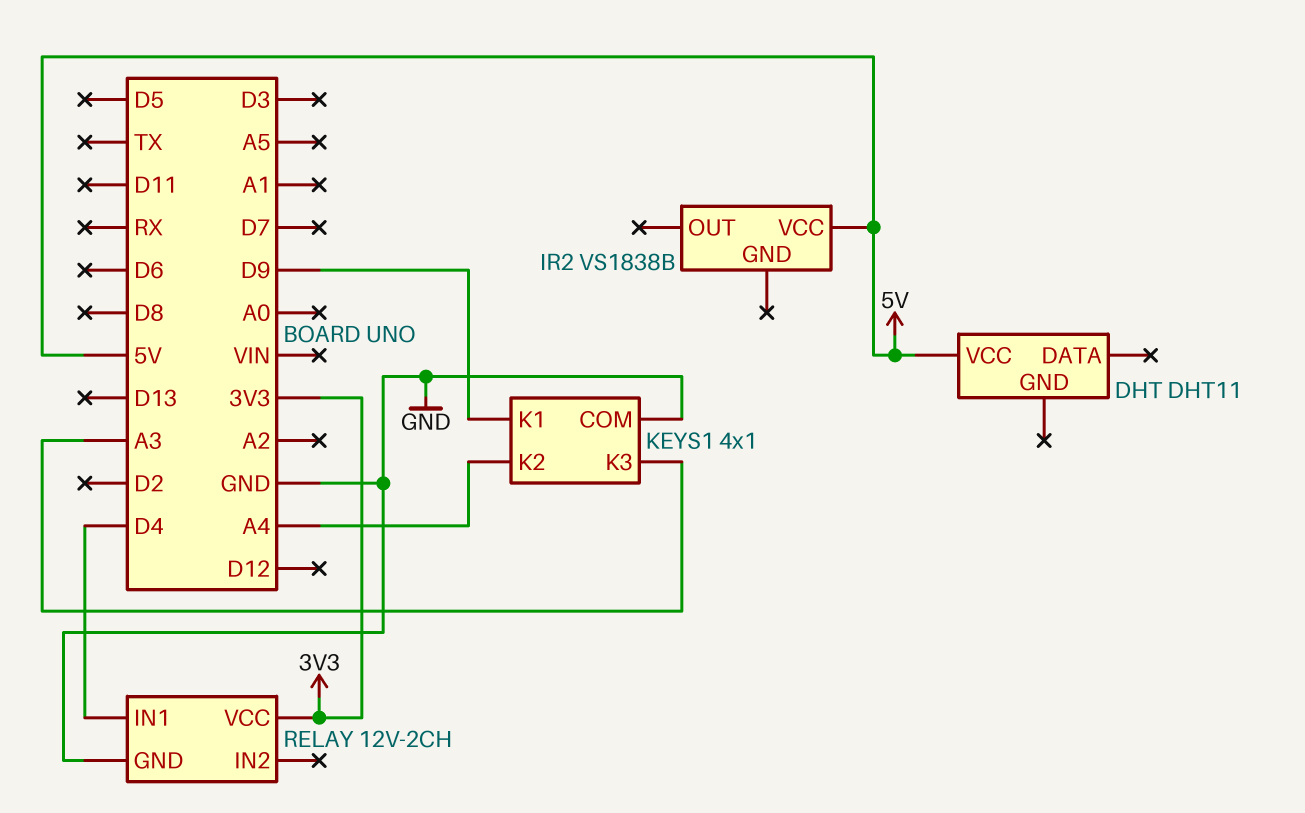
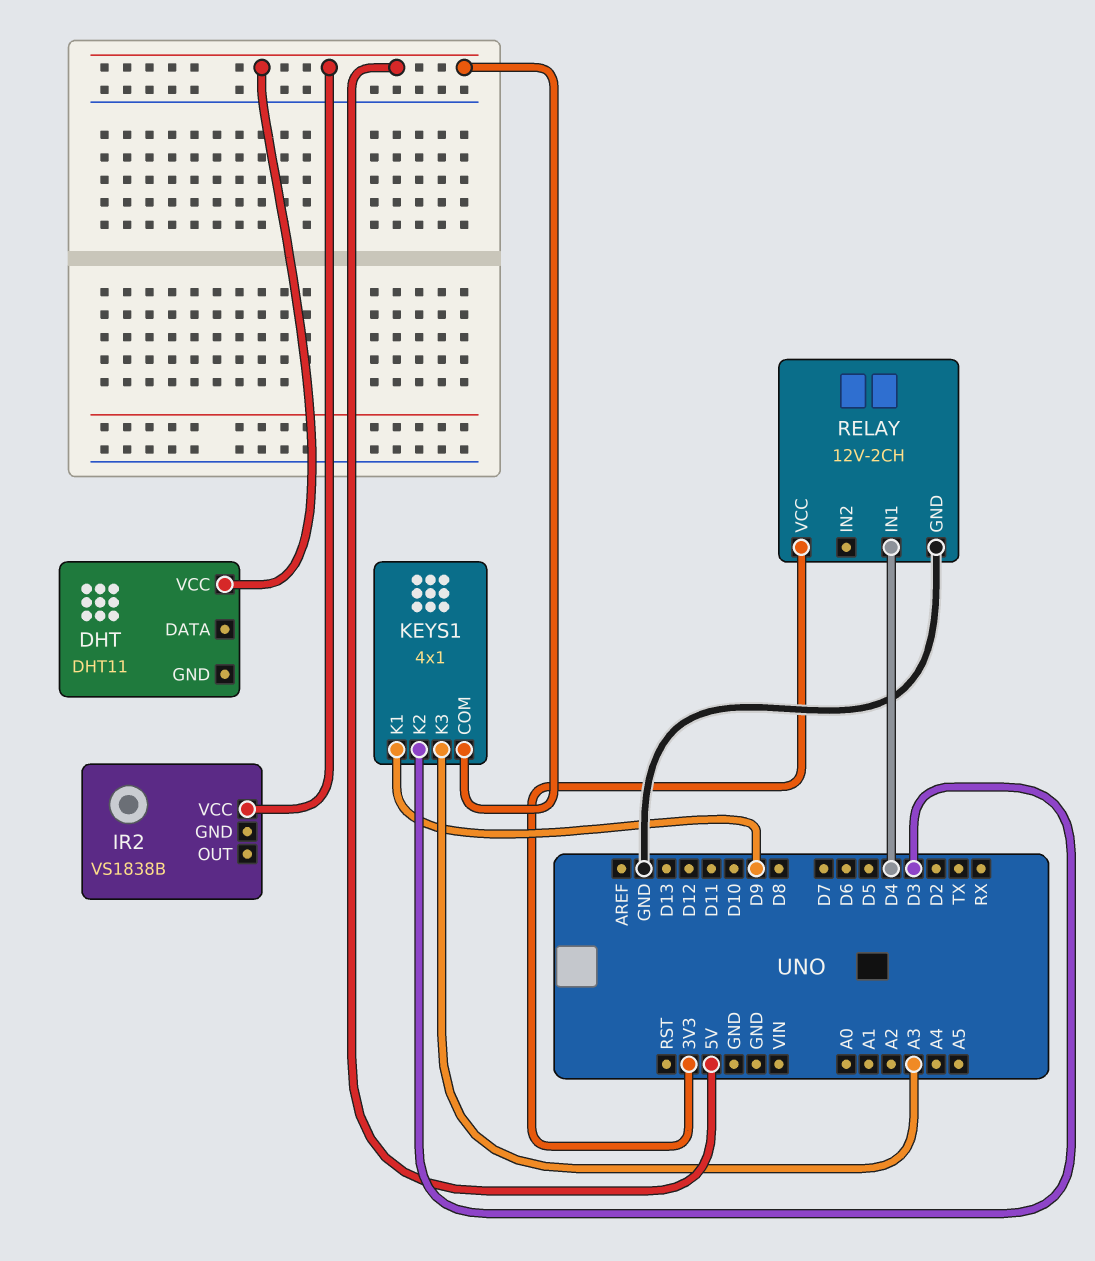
KEYS1 pin COM: GND -> 5V
KEYS1 pin K2: A4 -> D3

